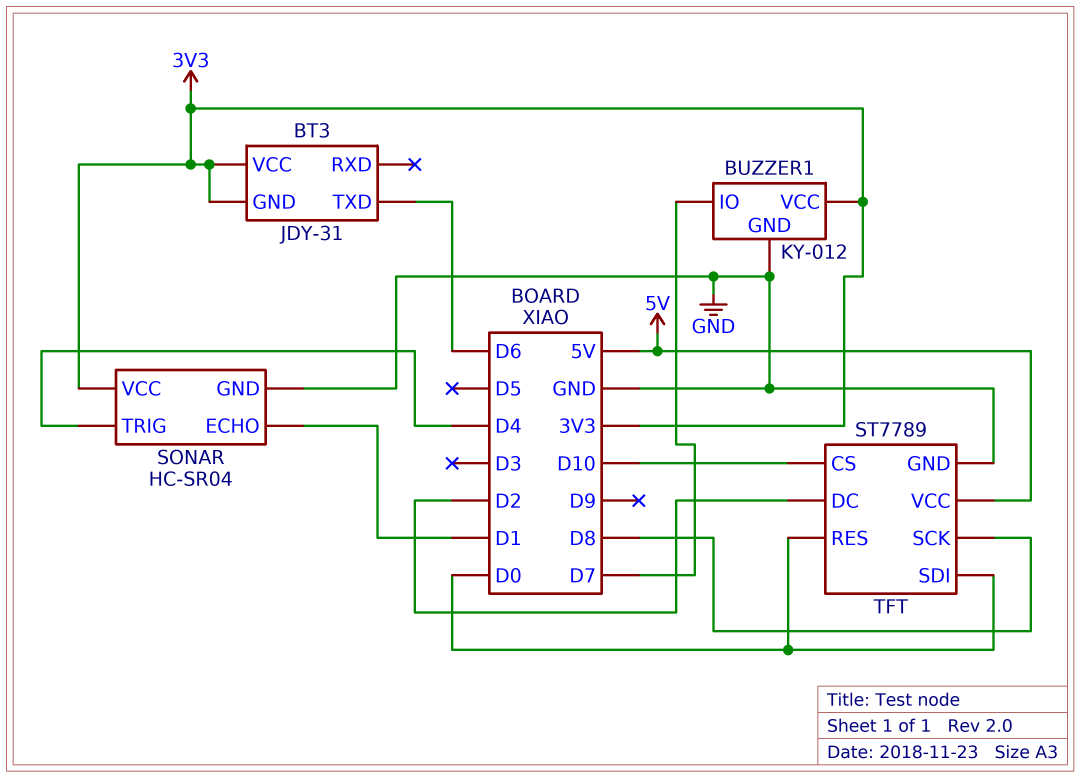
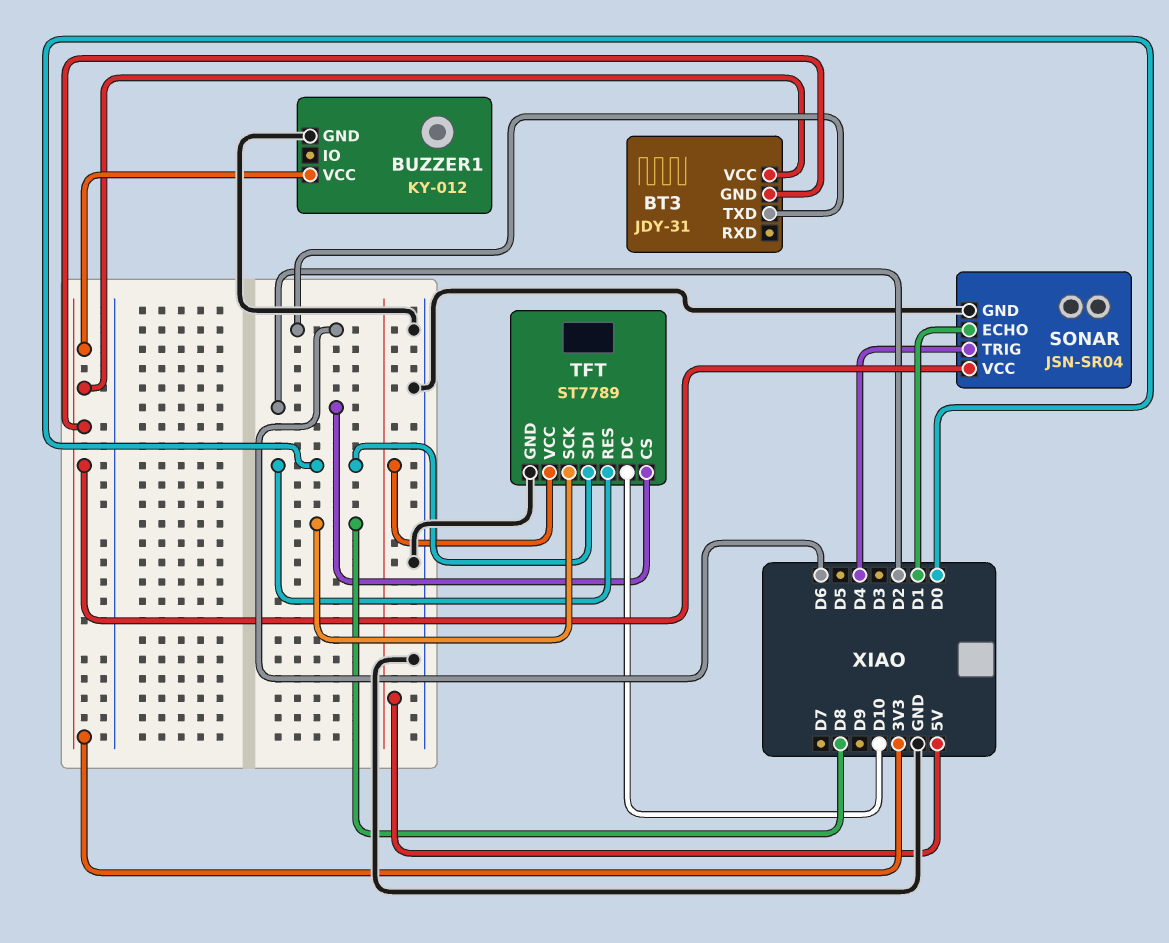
BUZZER1 pin IO: D7 -> none
SONAR: HC-SR04 -> JSN-SR04
TFT pin CS: D10 -> D2
TFT pin DC: D2 -> D10

